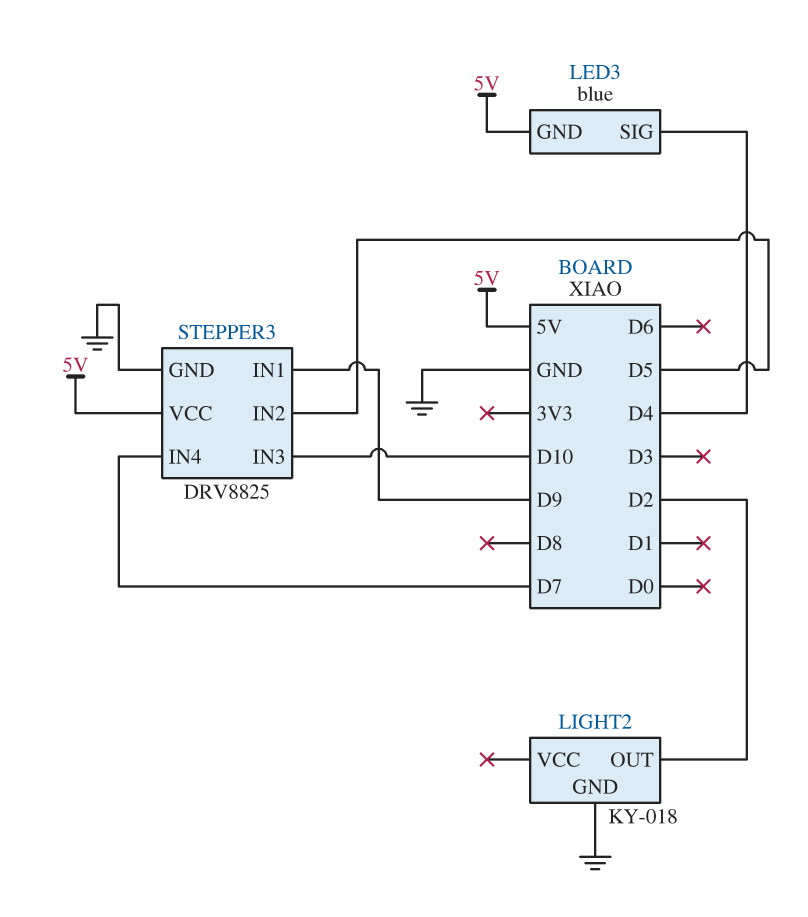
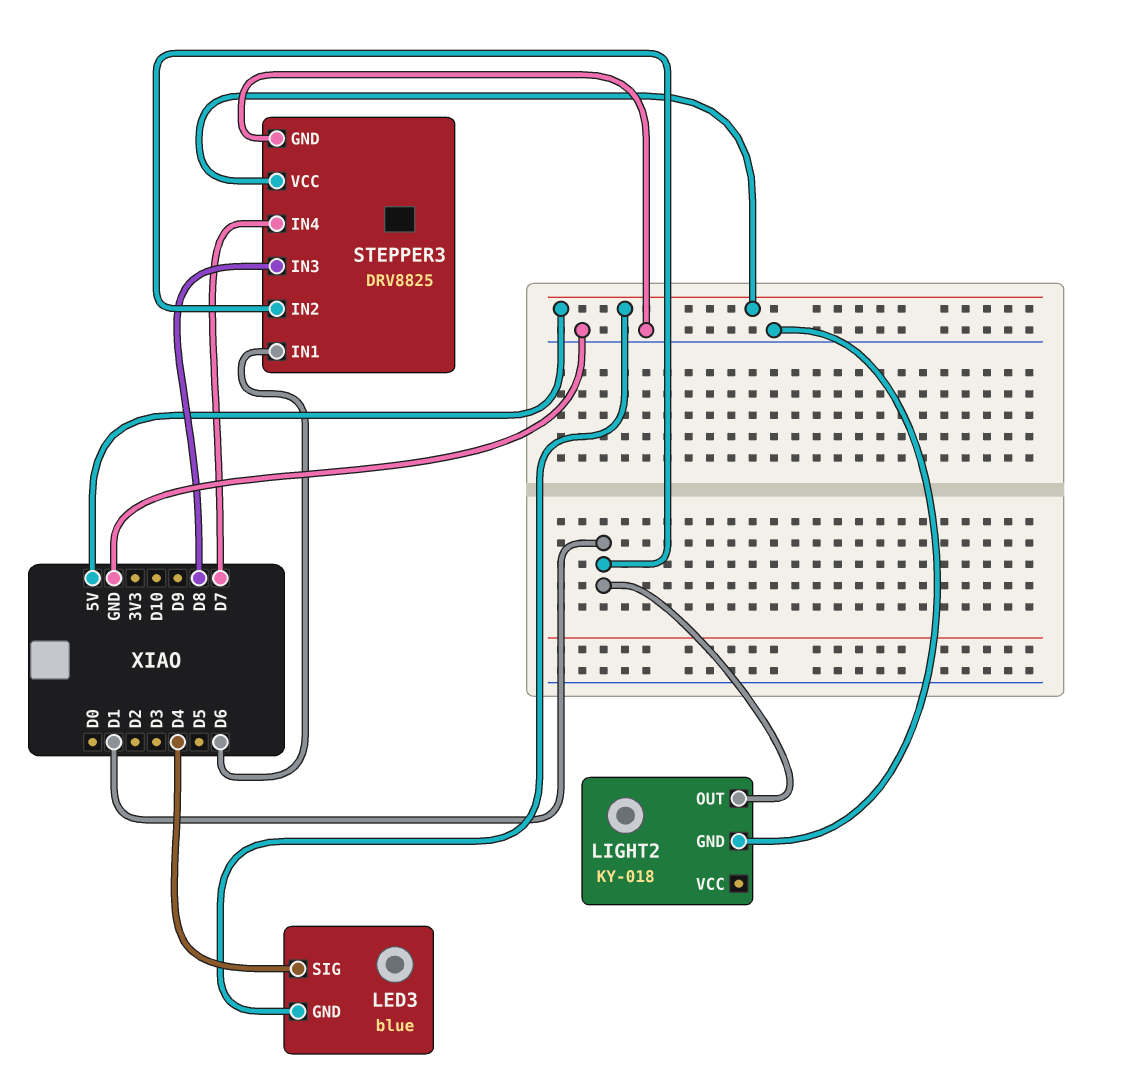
LIGHT2 pin OUT: D2 -> D1
STEPPER3 pin IN1: D9 -> D6
STEPPER3 pin IN2: D5 -> D1
STEPPER3 pin IN3: D10 -> D8

